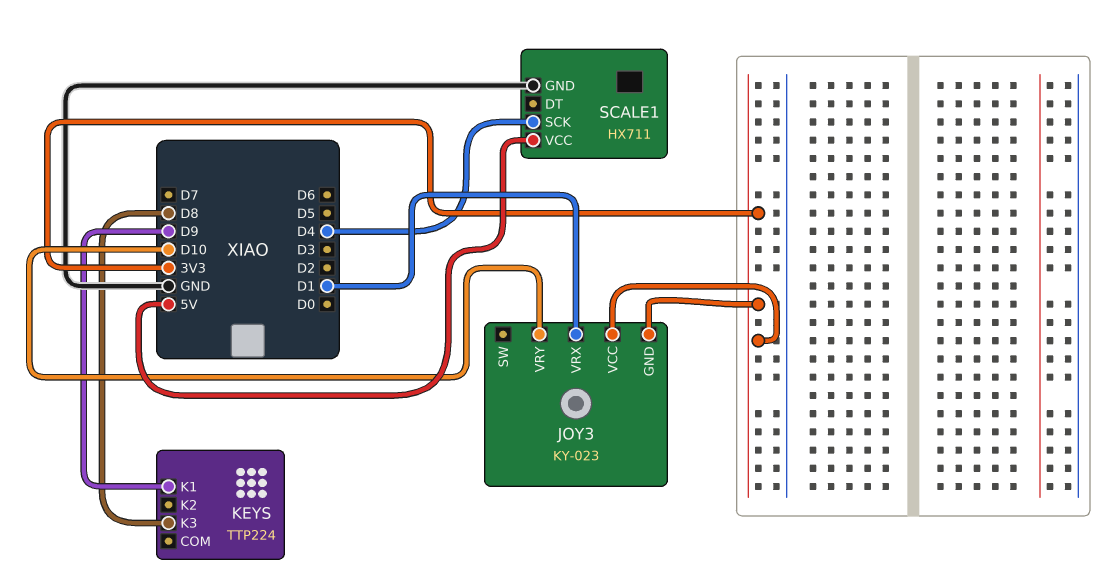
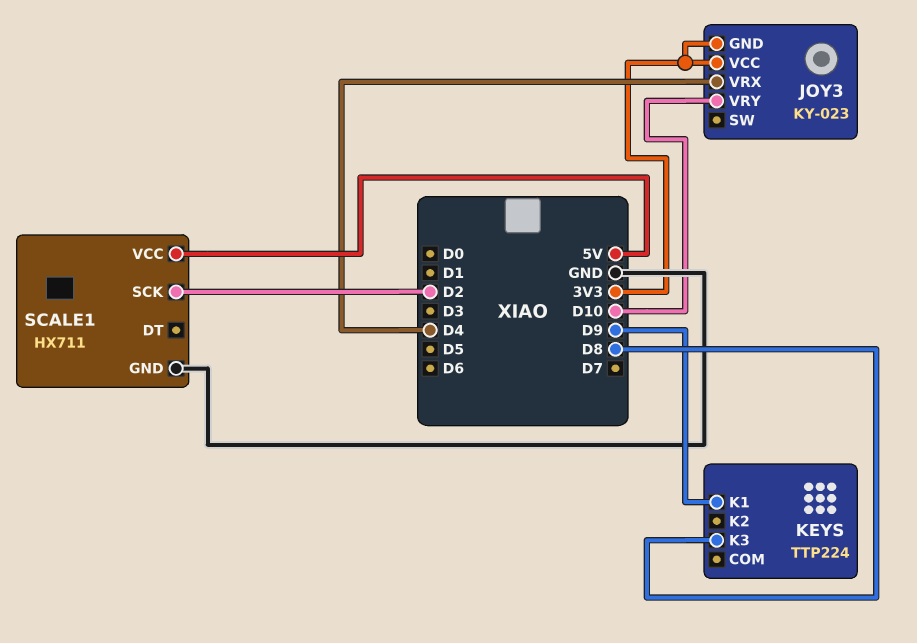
JOY3 pin VRX: D1 -> D4
SCALE1 pin SCK: D4 -> D2

